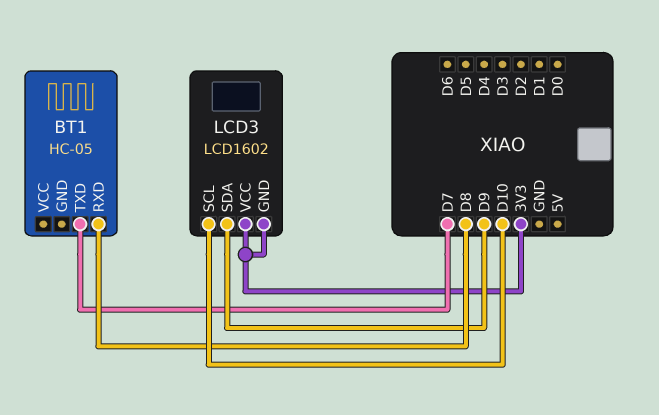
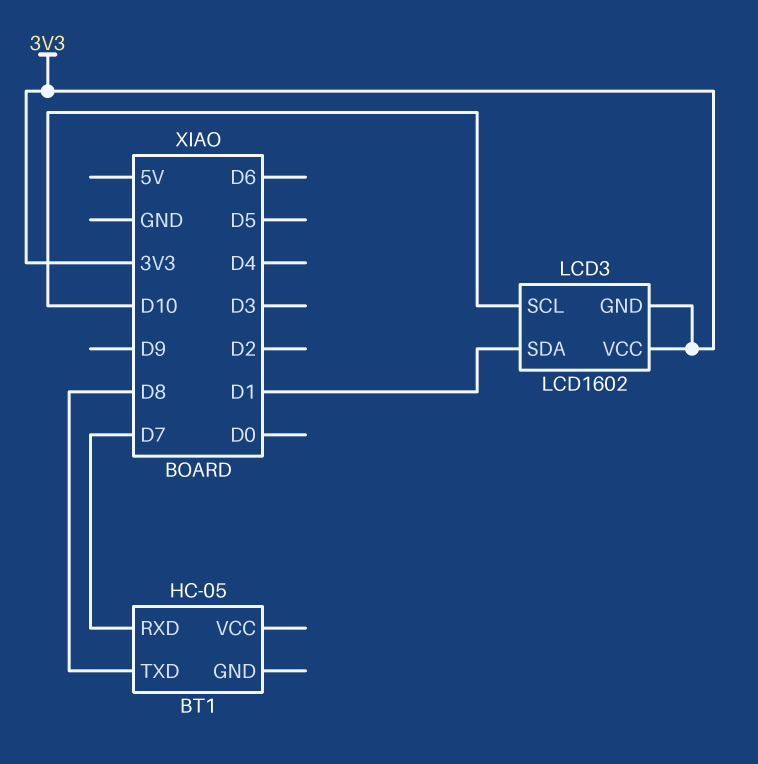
BT1 pin RXD: D8 -> D7
BT1 pin TXD: D7 -> D8
LCD3 pin SDA: D9 -> D1

